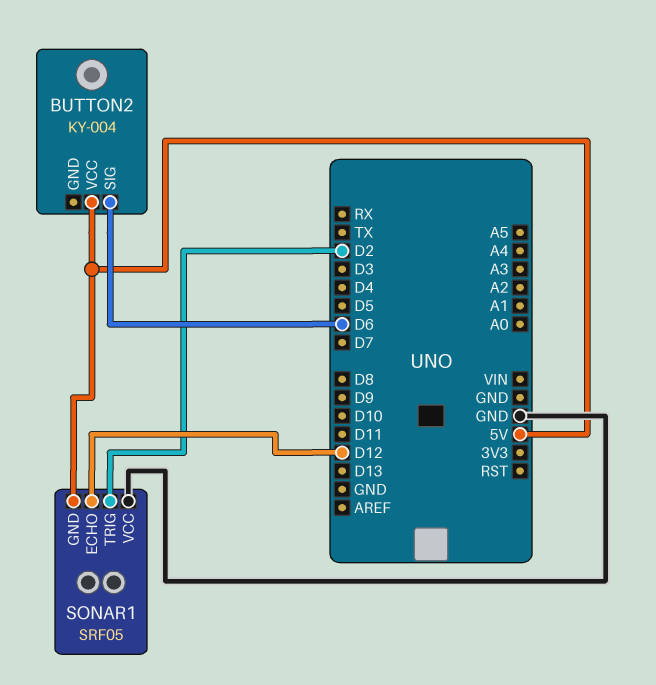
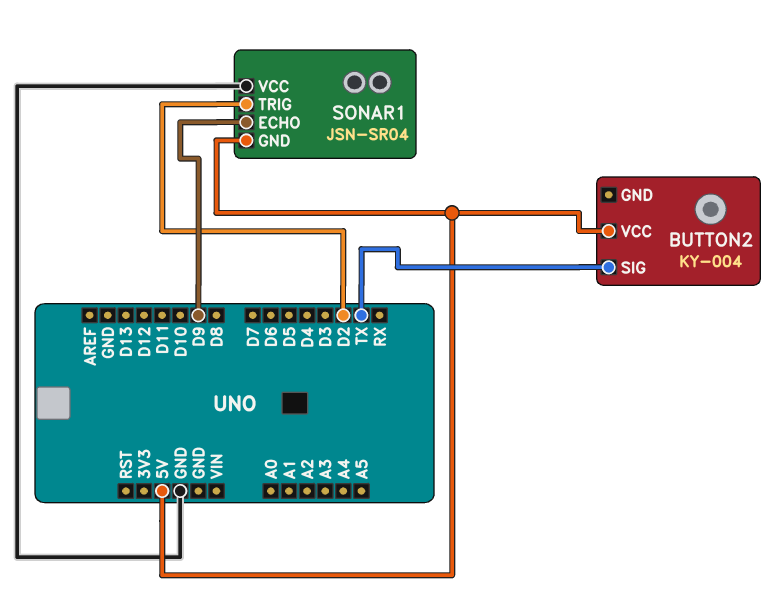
BUTTON2 pin SIG: D6 -> TX
SONAR1: SRF05 -> JSN-SR04
SONAR1 pin ECHO: D12 -> D9

